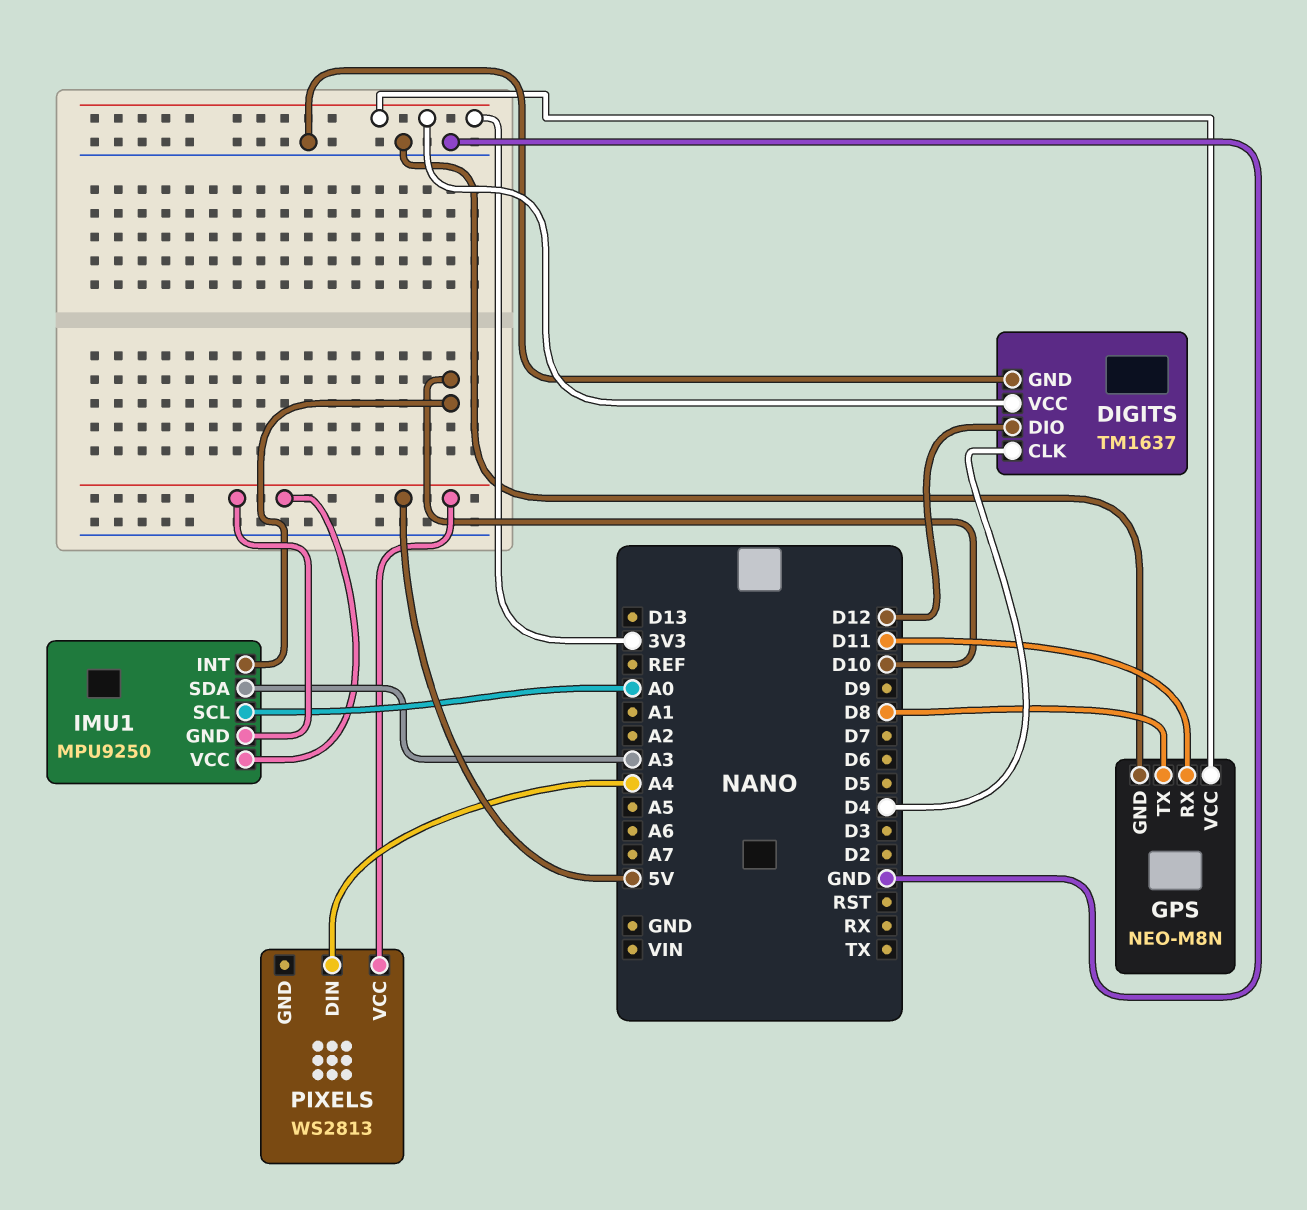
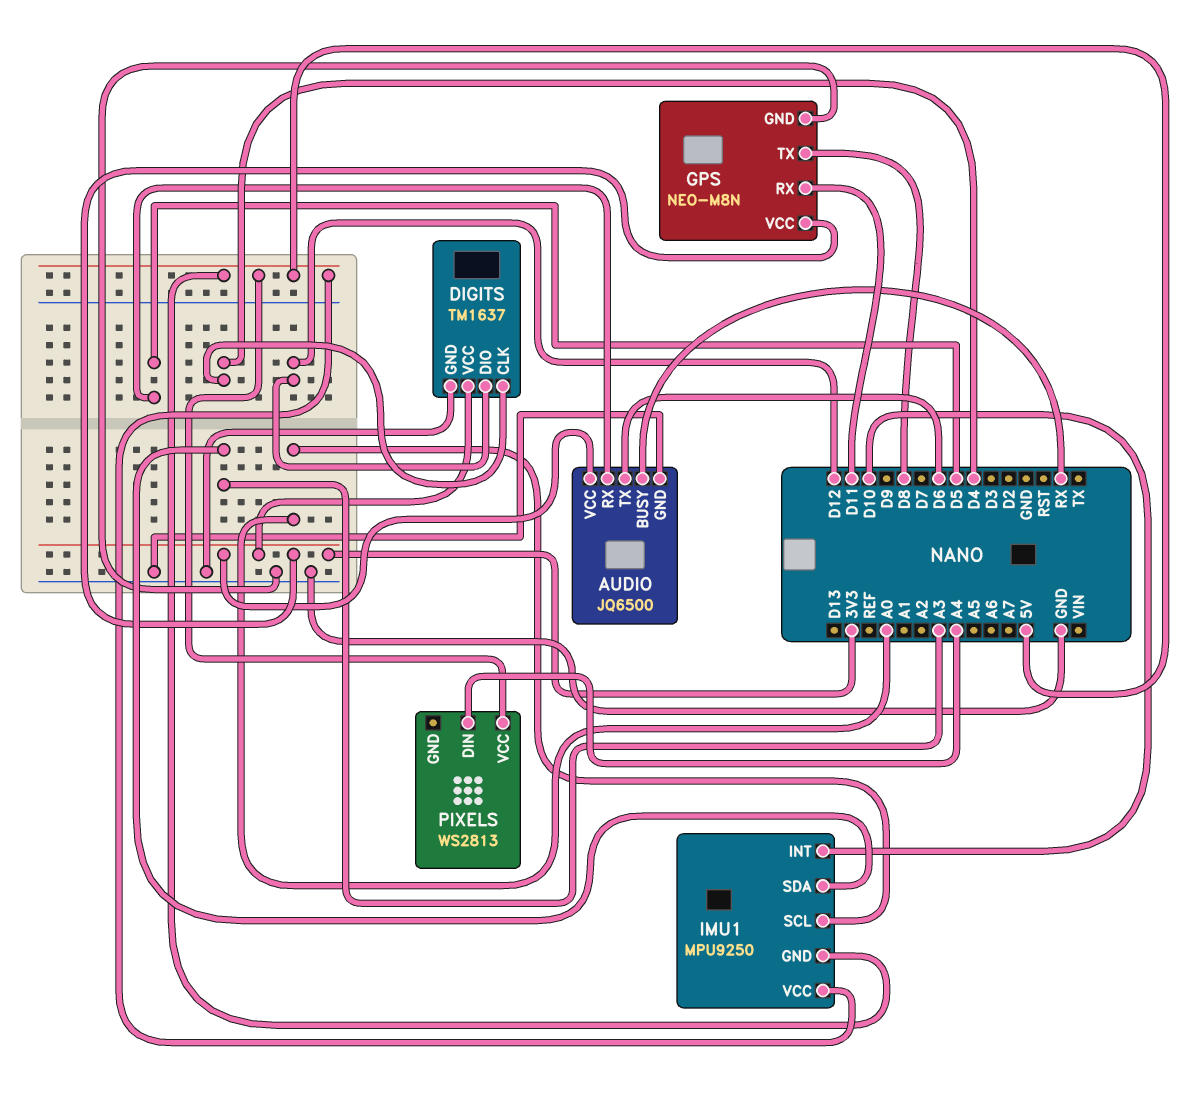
AUDIO: none -> JQ6500
AUDIO pin BUSY: none -> RX
AUDIO pin GND: none -> GND
AUDIO pin RX: none -> D5
AUDIO pin TX: none -> D6
AUDIO pin VCC: none -> 3V3

